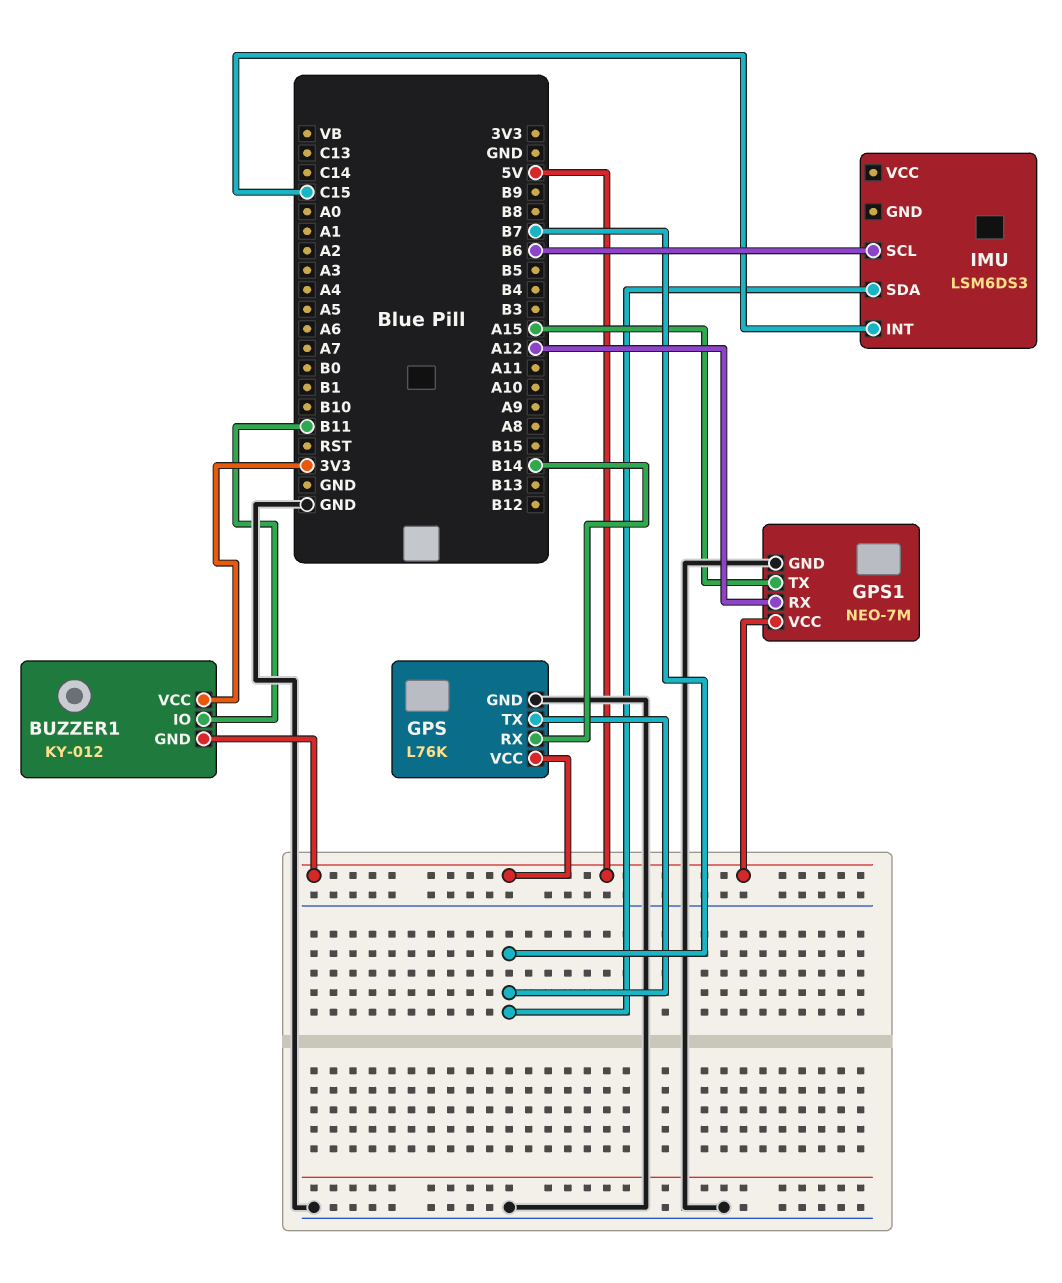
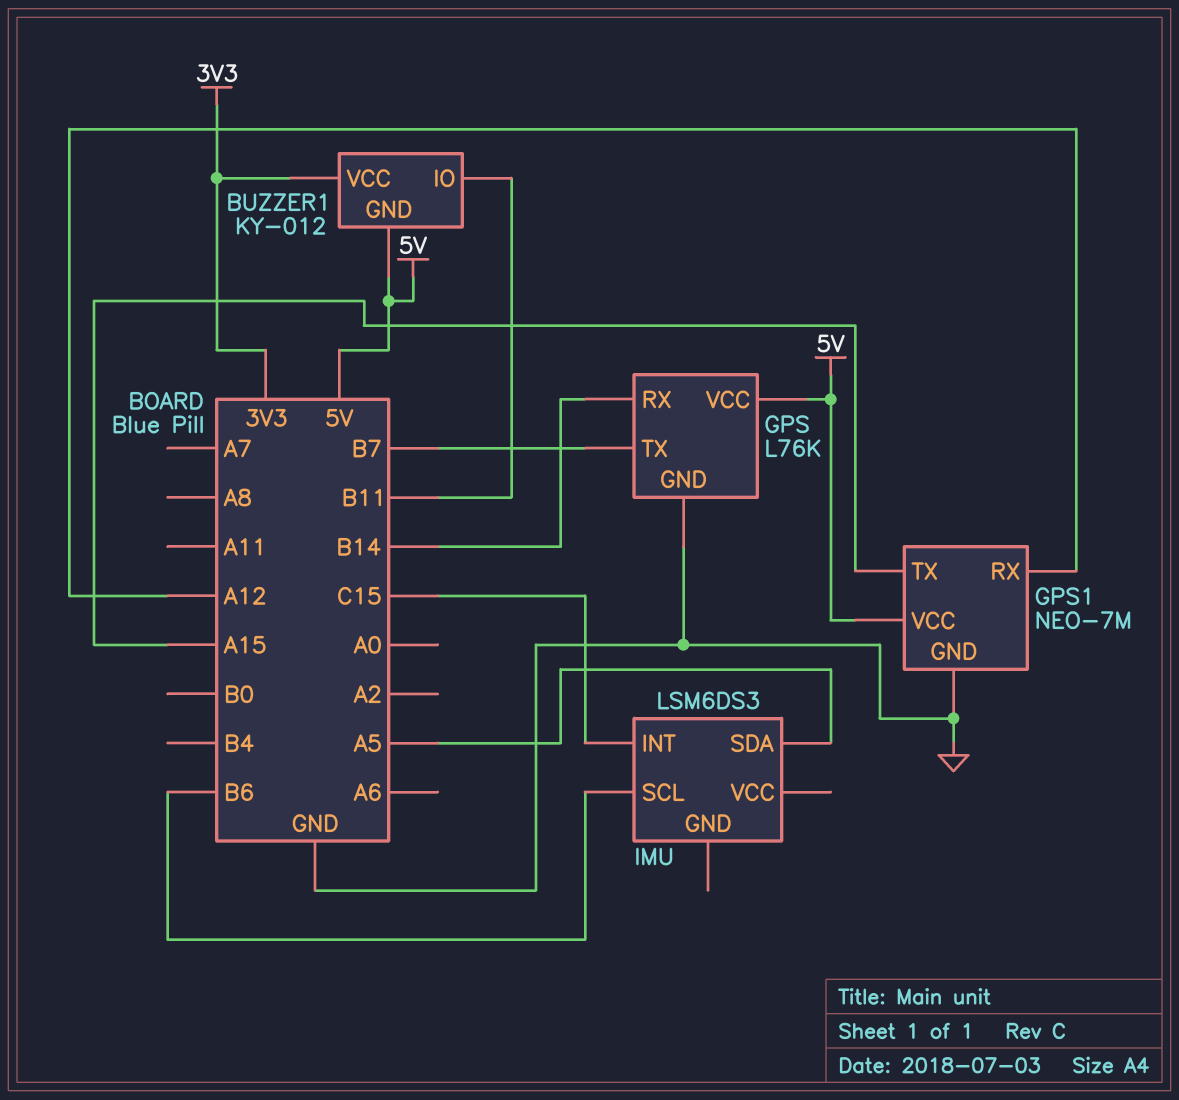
IMU pin SDA: B7 -> A5

